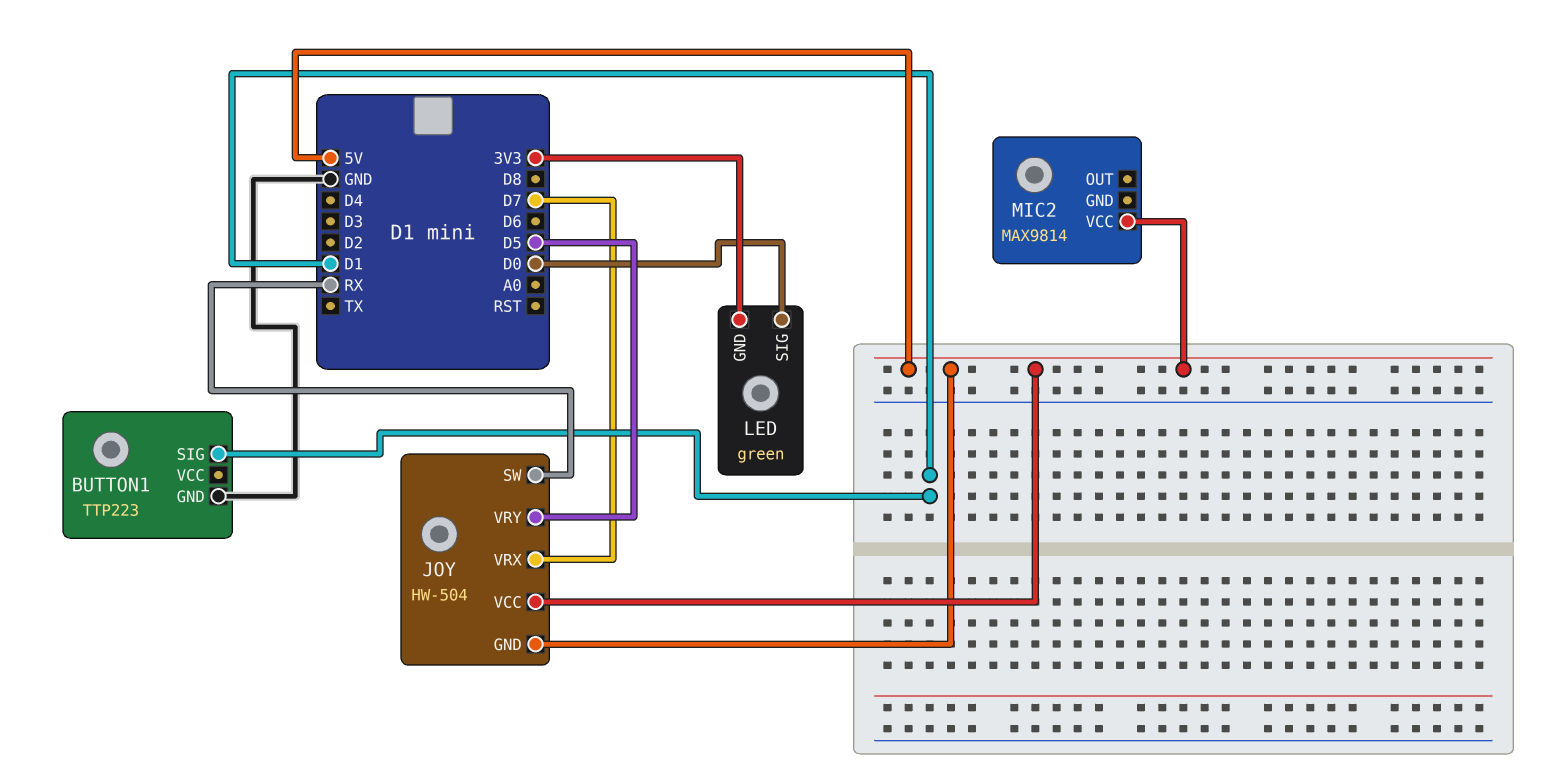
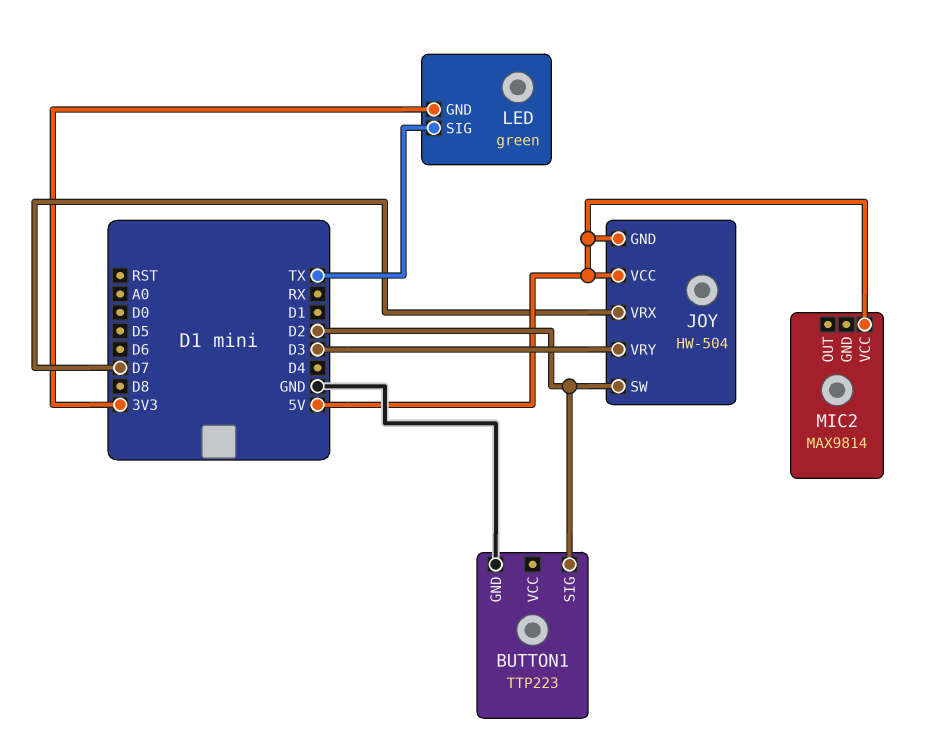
BUTTON1 pin SIG: D1 -> D2
JOY pin SW: RX -> D2
JOY pin VRY: D5 -> D3
LED pin SIG: D0 -> TX

